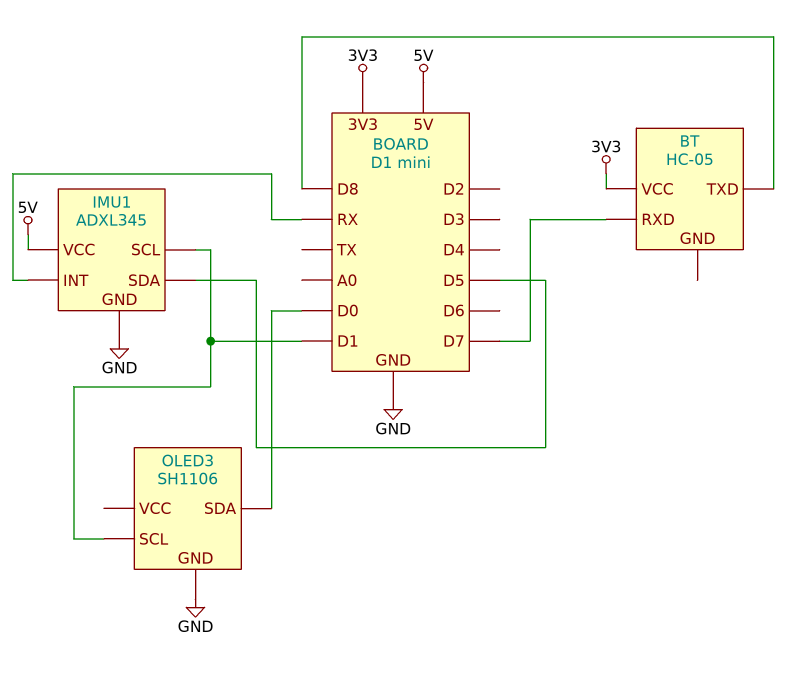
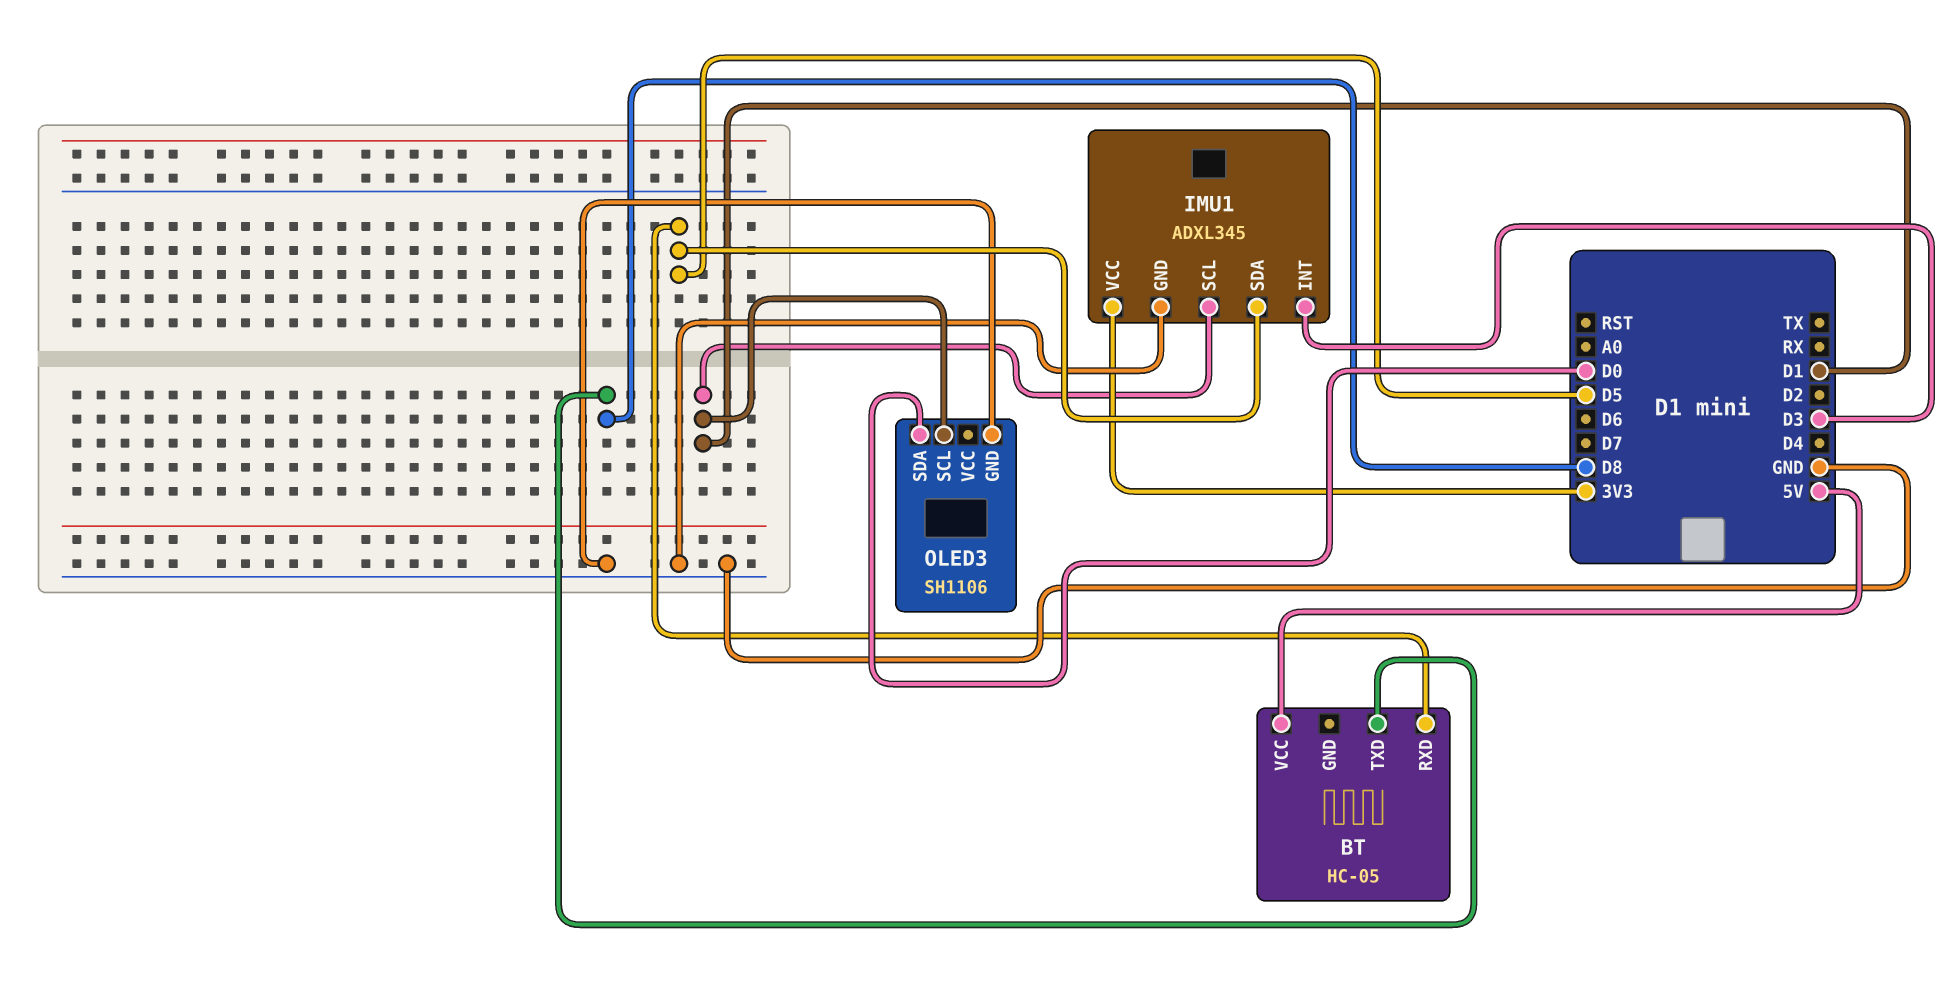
BT pin RXD: D7 -> D5
BT pin VCC: 3V3 -> 5V
IMU1 pin INT: RX -> D3
IMU1 pin VCC: 5V -> 3V3

